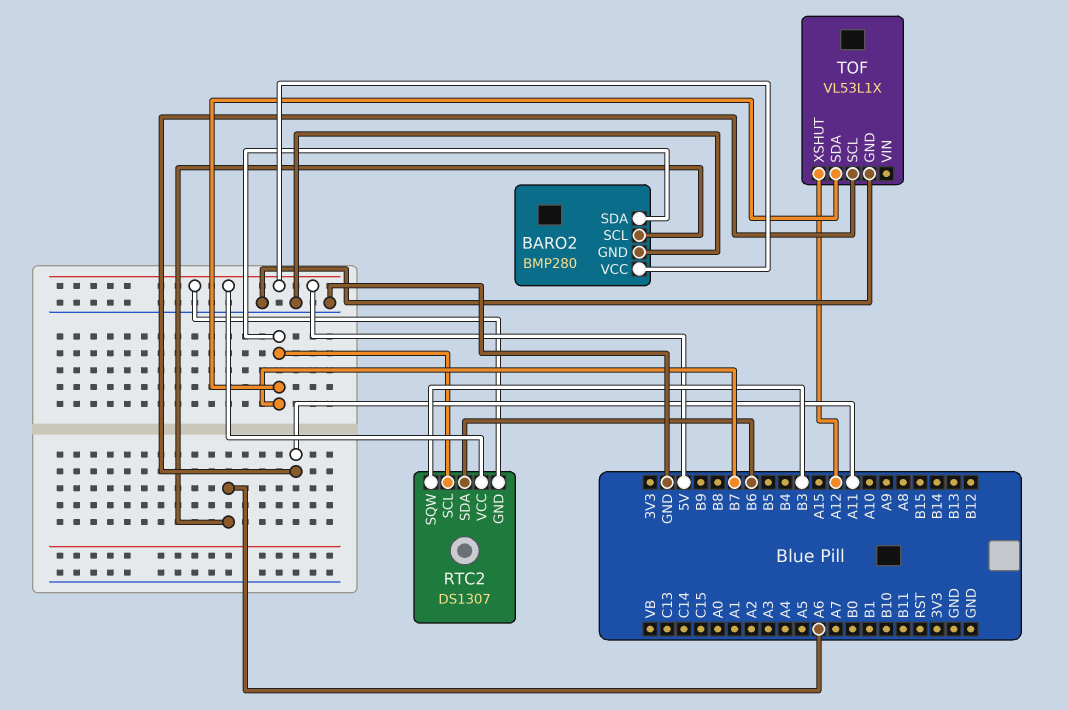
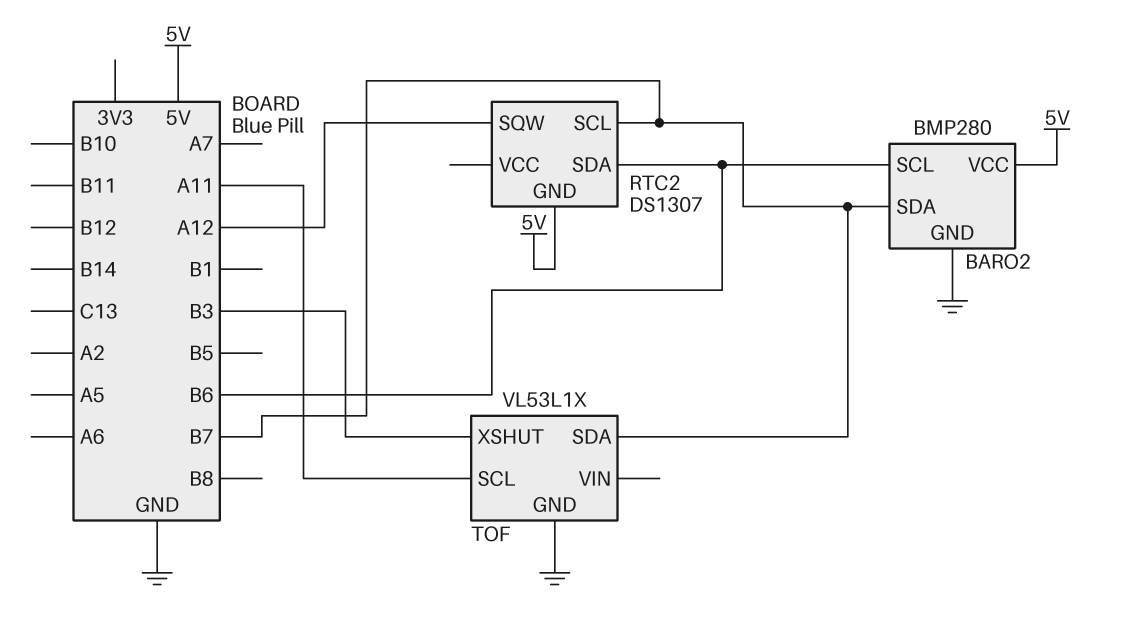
BARO2 pin SCL: A6 -> B6
RTC2 pin SQW: B3 -> A12
RTC2 pin VCC: 5V -> none
TOF pin XSHUT: A12 -> B3

